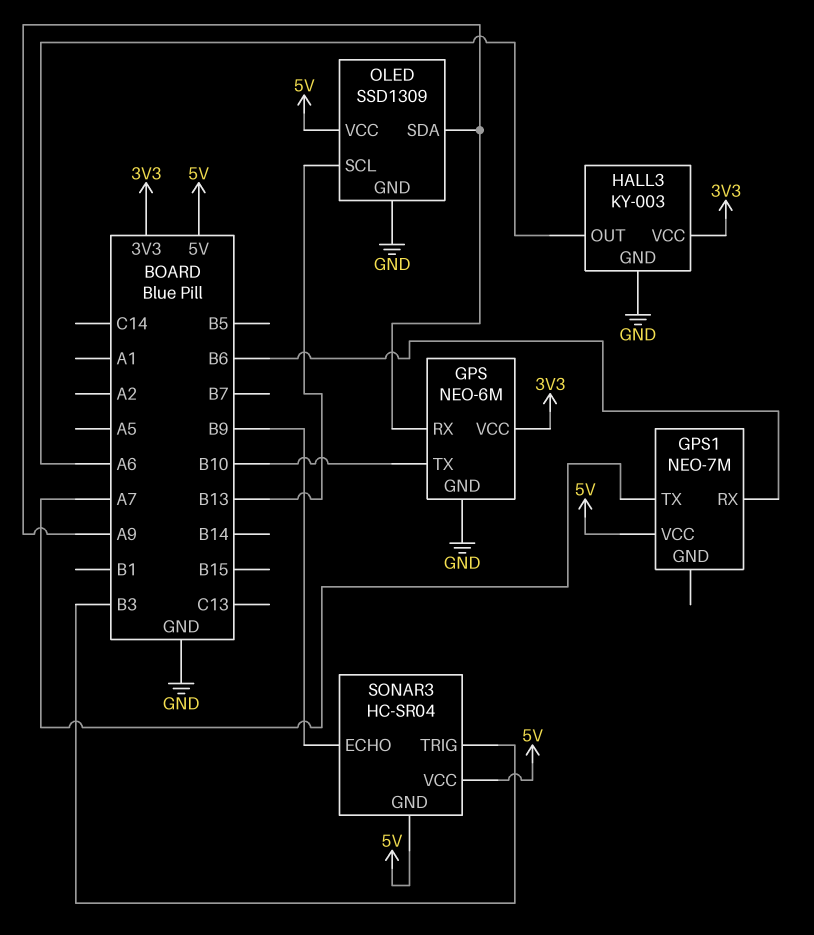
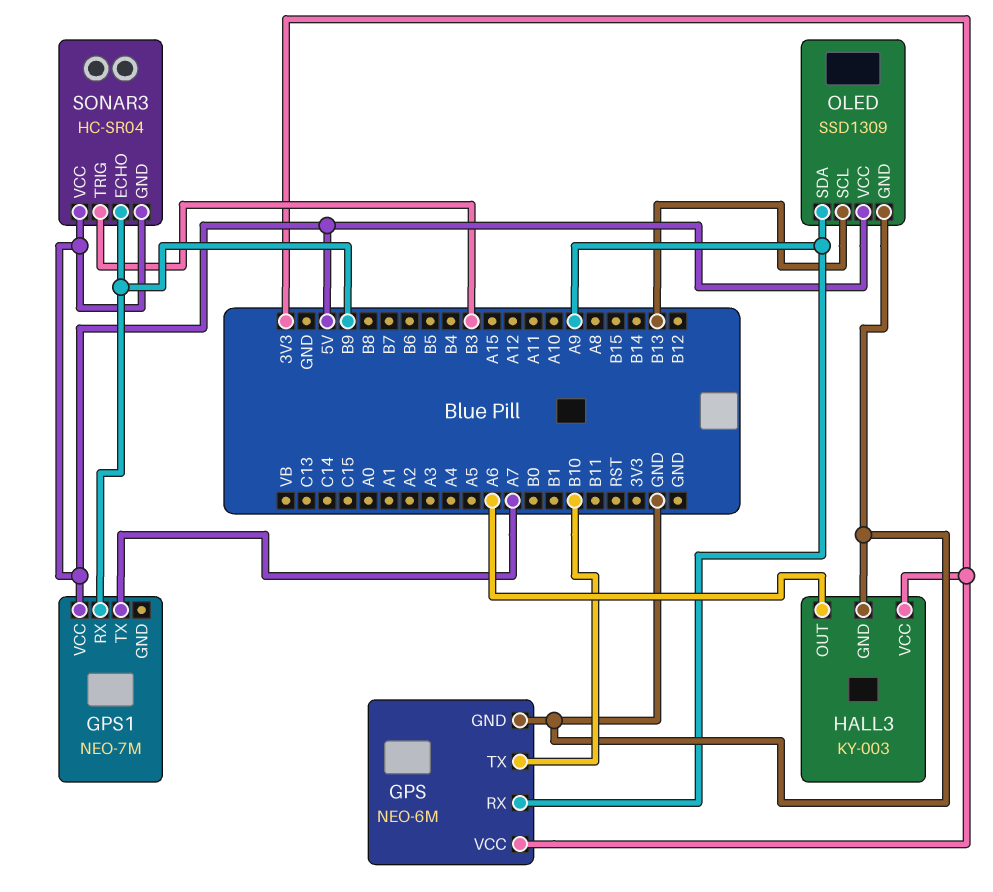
GPS1 pin RX: B6 -> B9

